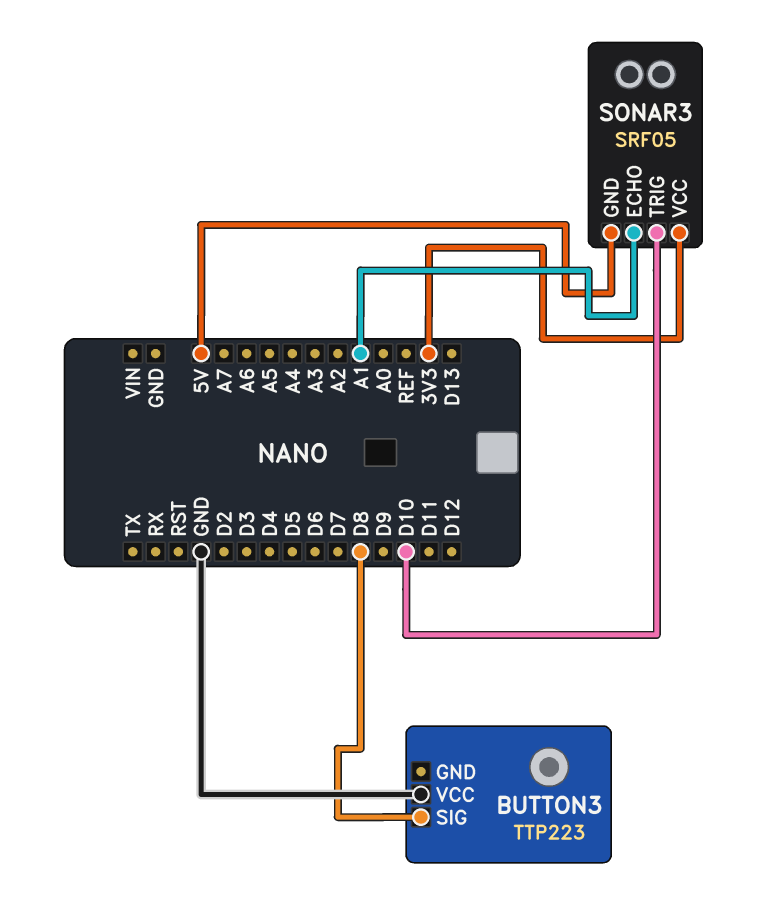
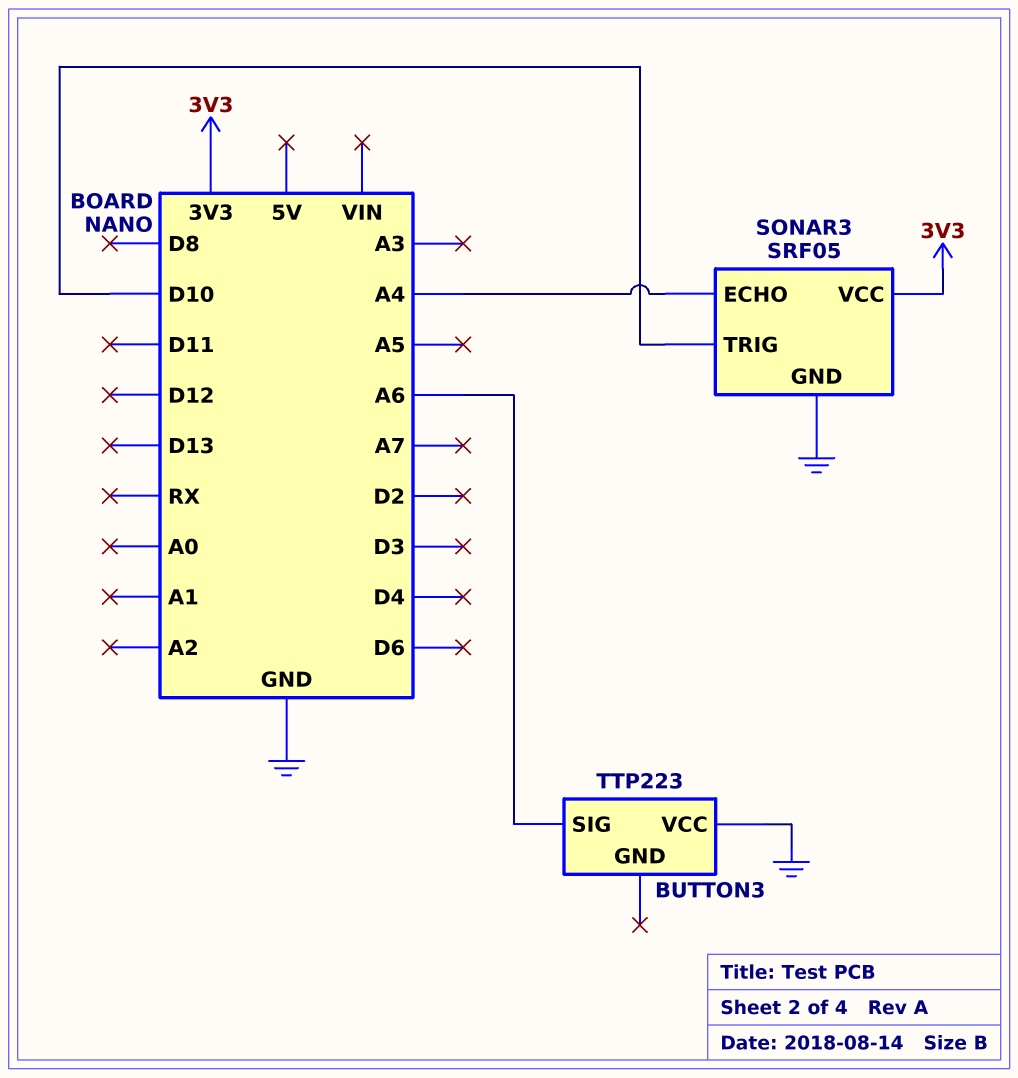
BUTTON3 pin SIG: D8 -> A6
SONAR3 pin ECHO: A1 -> A4
SONAR3 pin GND: 5V -> GND

